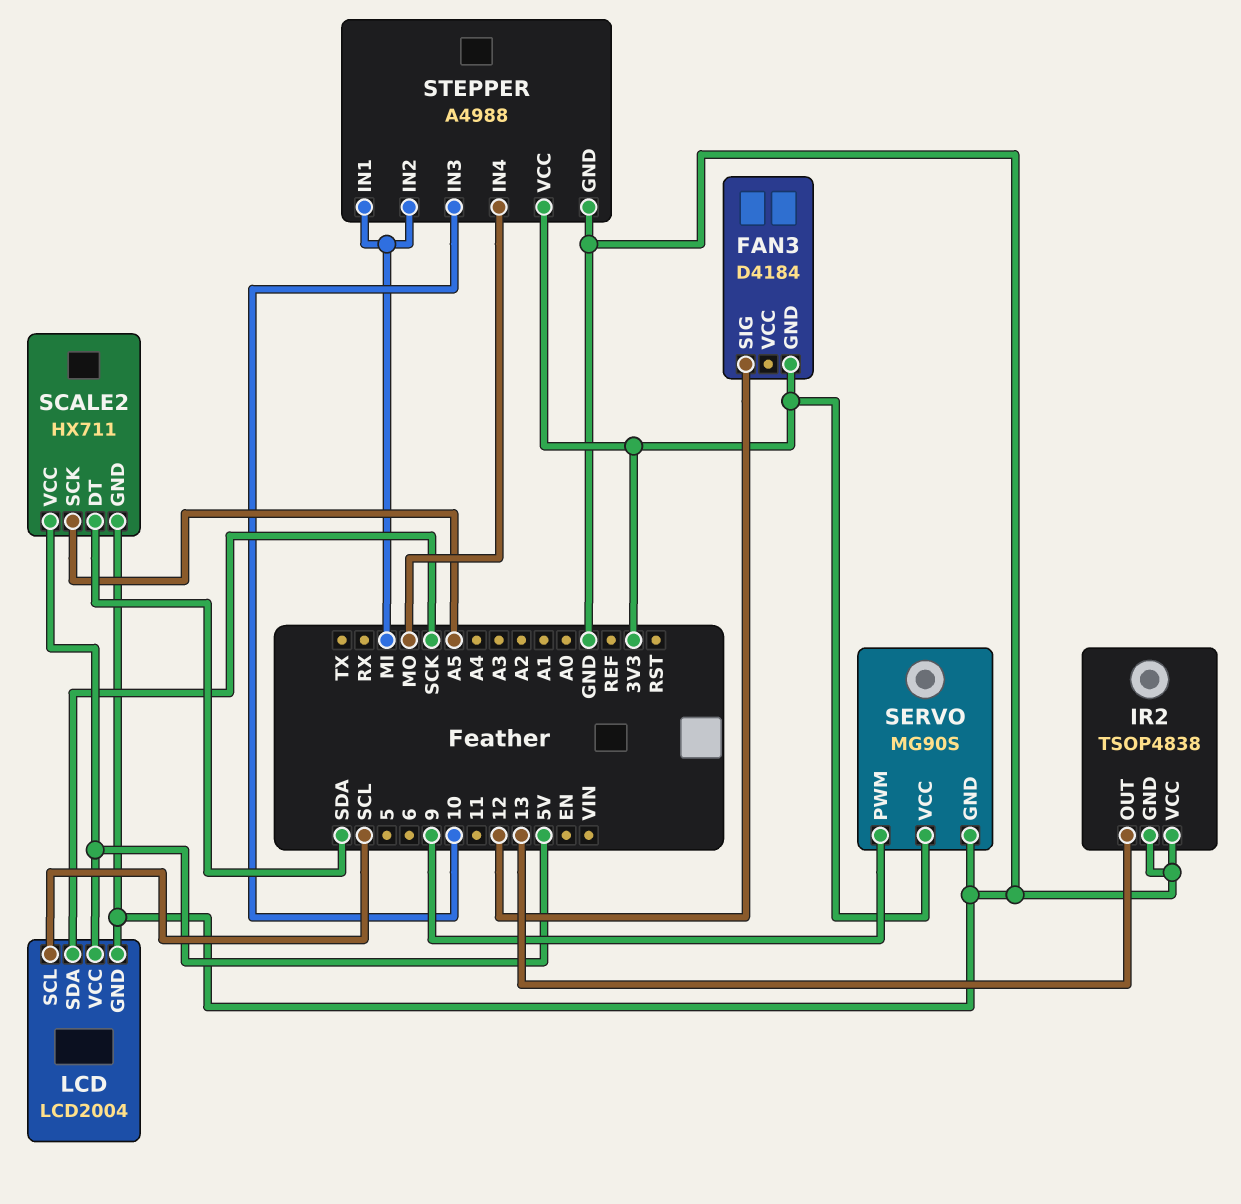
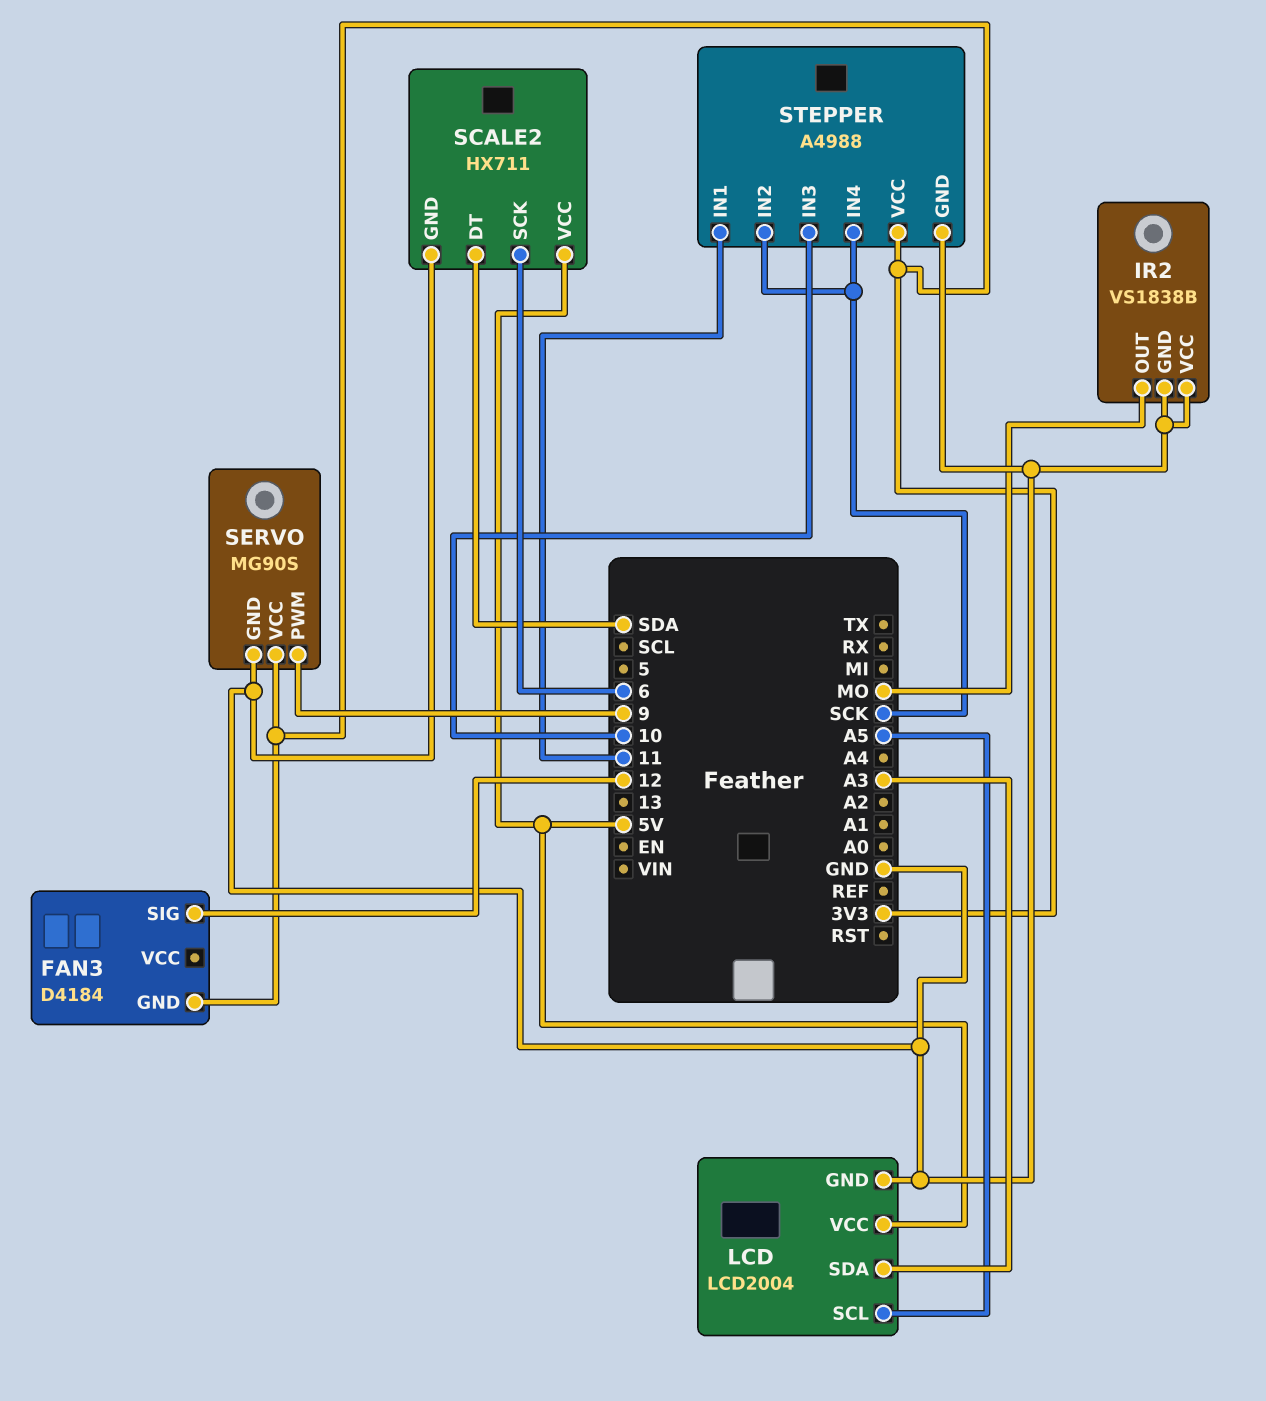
IR2: TSOP4838 -> VS1838B
IR2 pin OUT: 13 -> MO
LCD pin SCL: SCL -> A5
LCD pin SDA: SCK -> A3
SCALE2 pin SCK: A5 -> 6
STEPPER pin IN1: MI -> 11
STEPPER pin IN2: MI -> SCK
STEPPER pin IN4: MO -> SCK

